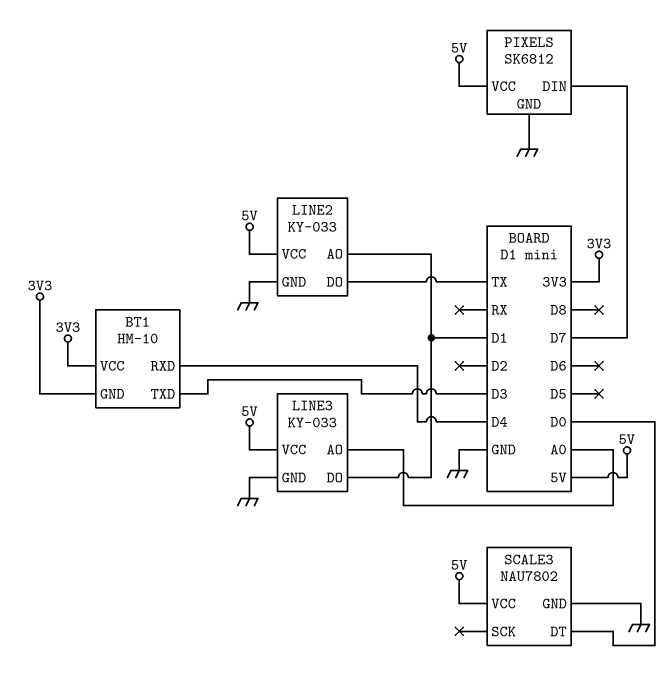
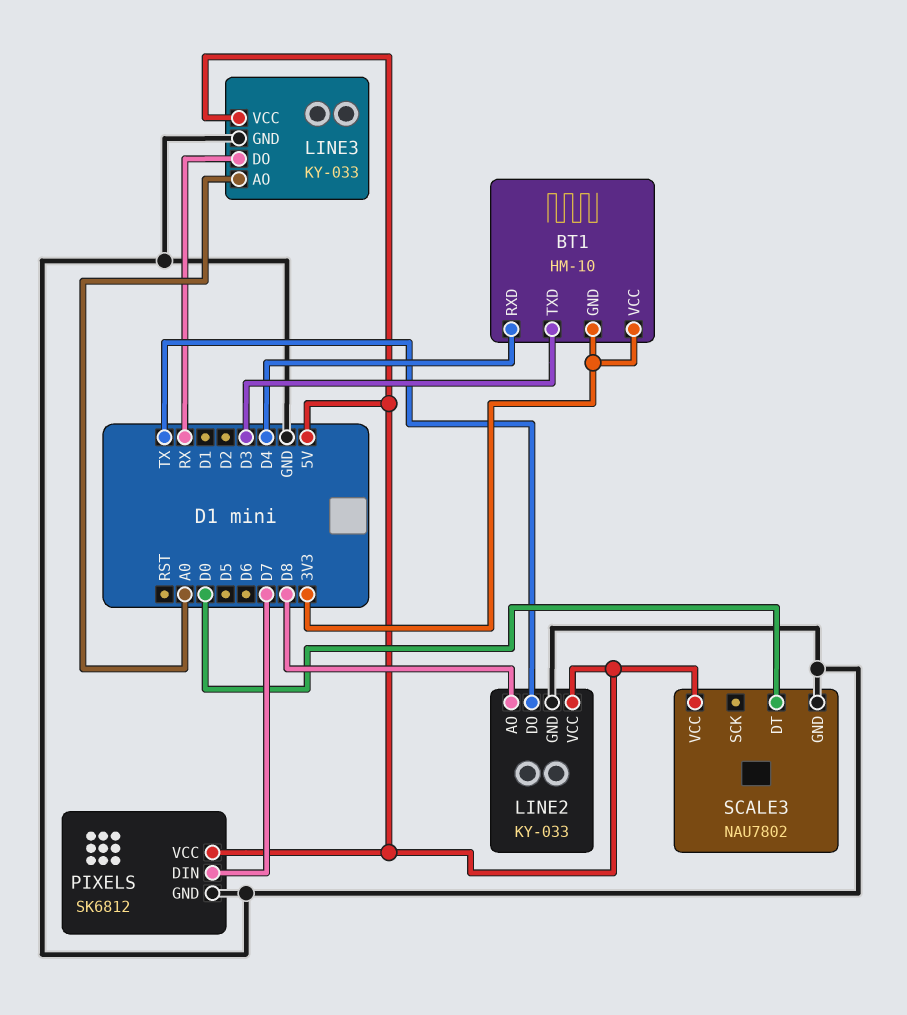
LINE2 pin AO: D1 -> D8
LINE3 pin DO: D1 -> RX

